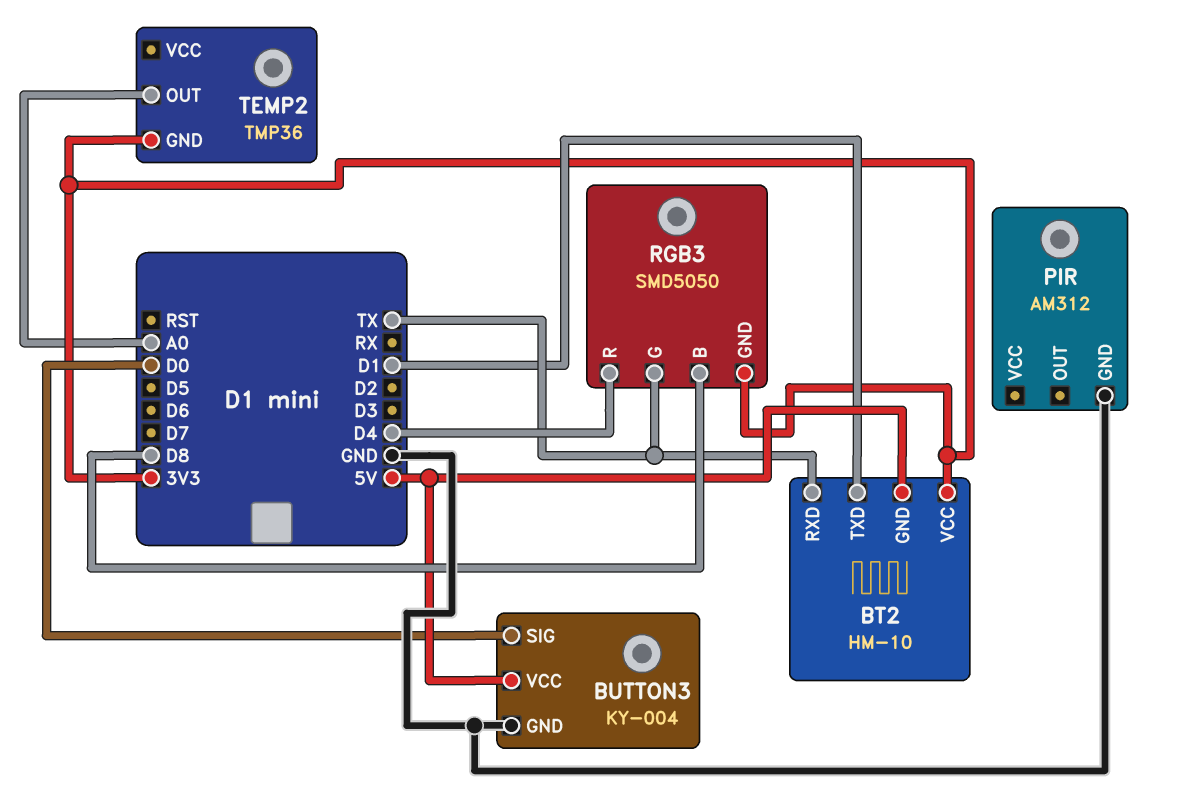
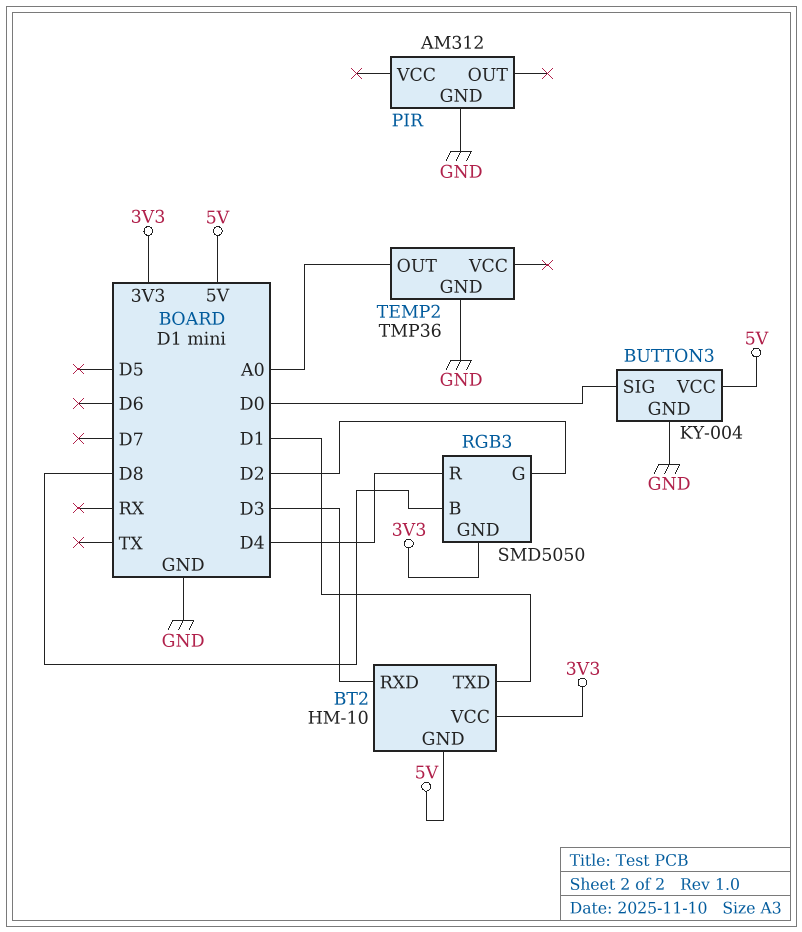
BT2 pin RXD: TX -> D3
RGB3 pin G: TX -> D2
TEMP2 pin GND: 3V3 -> GND

